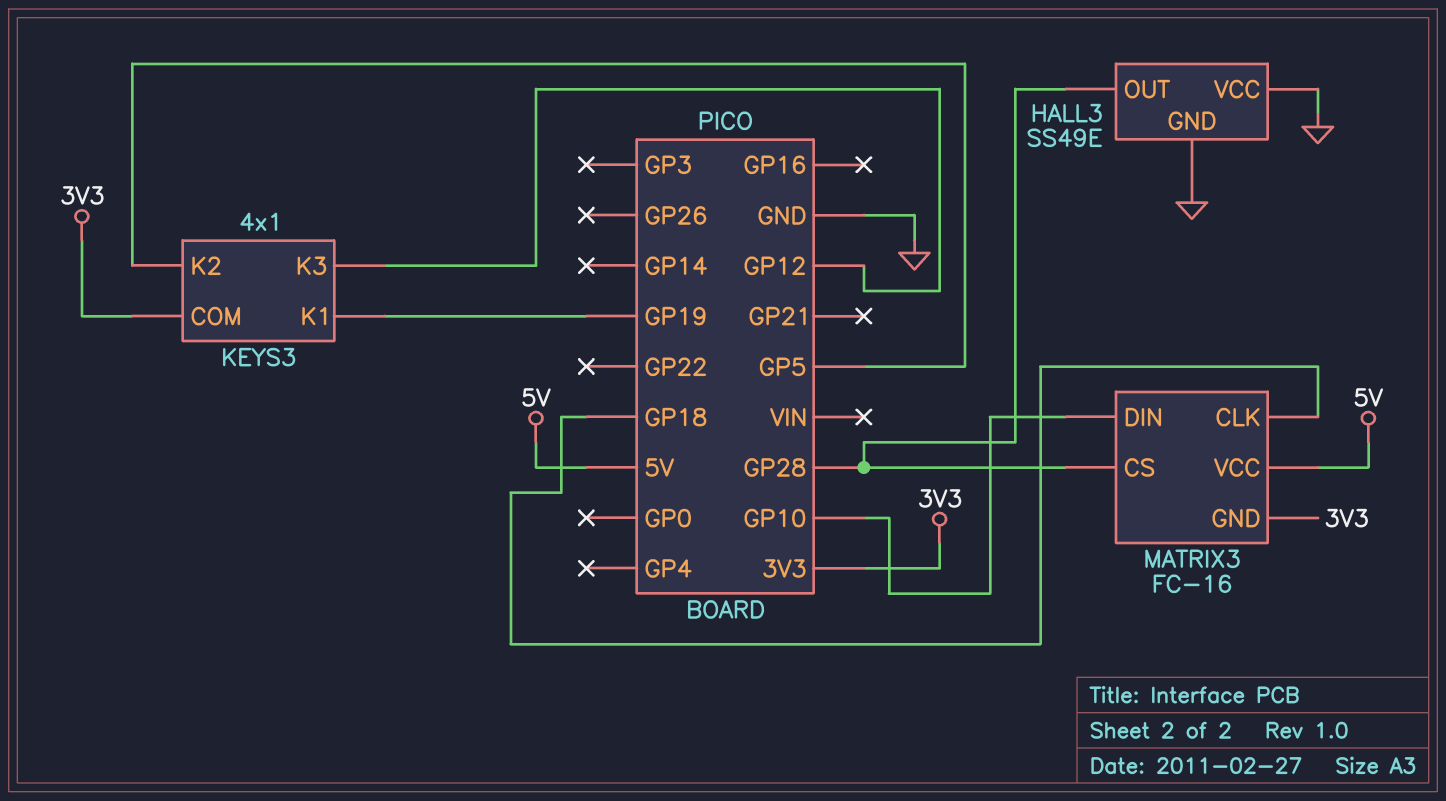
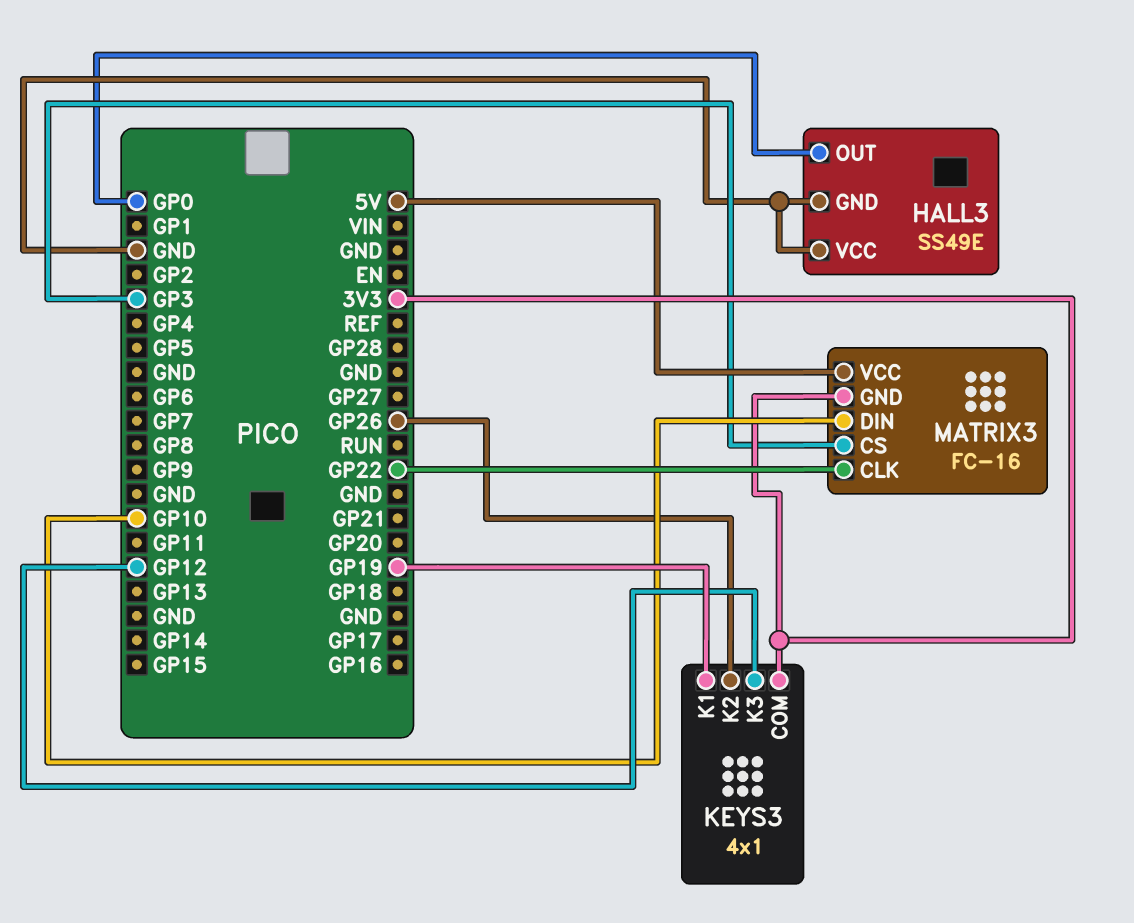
HALL3 pin OUT: GP28 -> GP0
KEYS3 pin K2: GP5 -> GP26
MATRIX3 pin CLK: GP18 -> GP22
MATRIX3 pin CS: GP28 -> GP3

